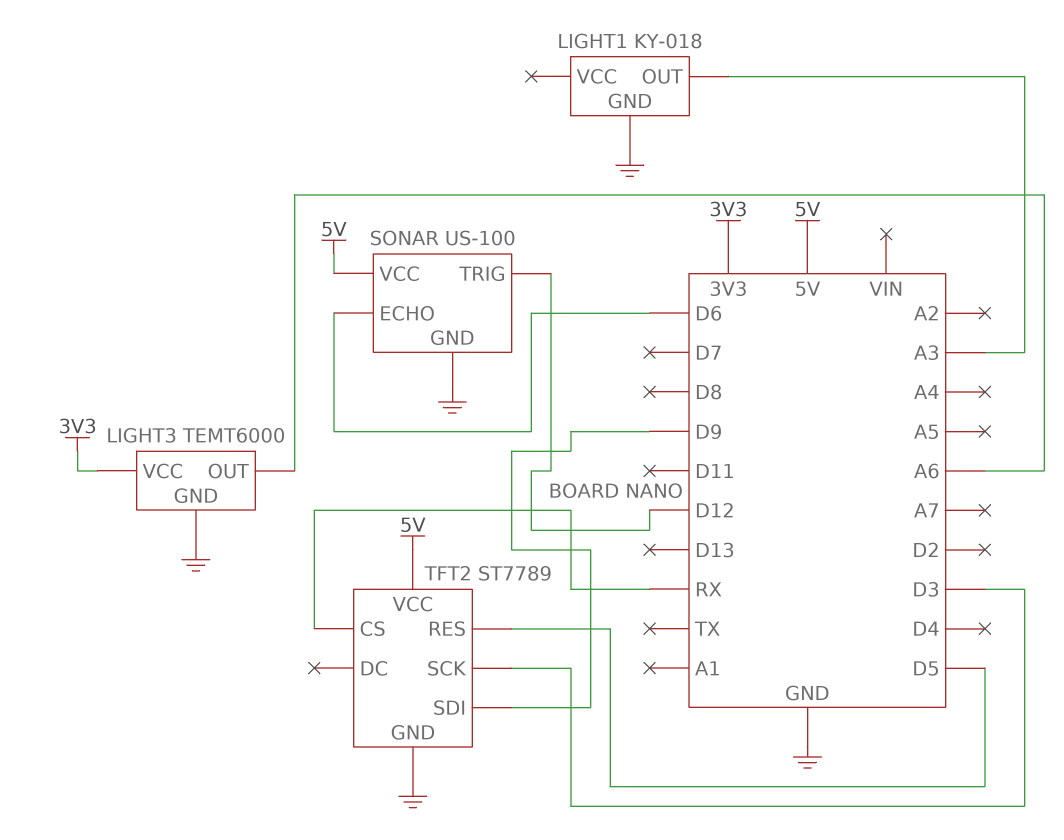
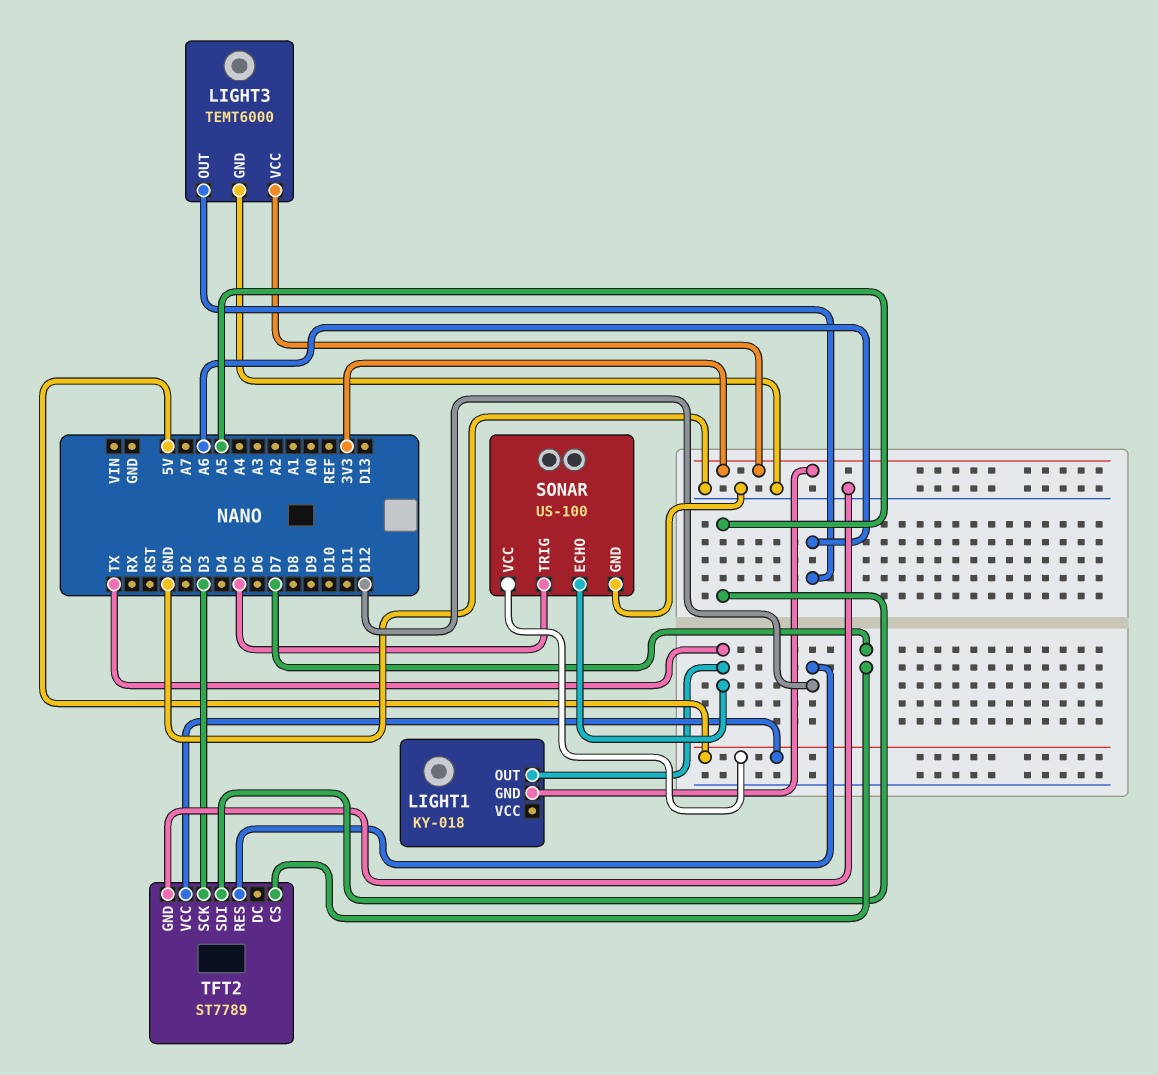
LIGHT1 pin GND: GND -> 3V3
LIGHT1 pin OUT: A3 -> TX
SONAR pin ECHO: D6 -> TX
SONAR pin TRIG: D12 -> D5
TFT2 pin CS: RX -> D7
TFT2 pin RES: D5 -> D12
TFT2 pin SDI: D9 -> A5

